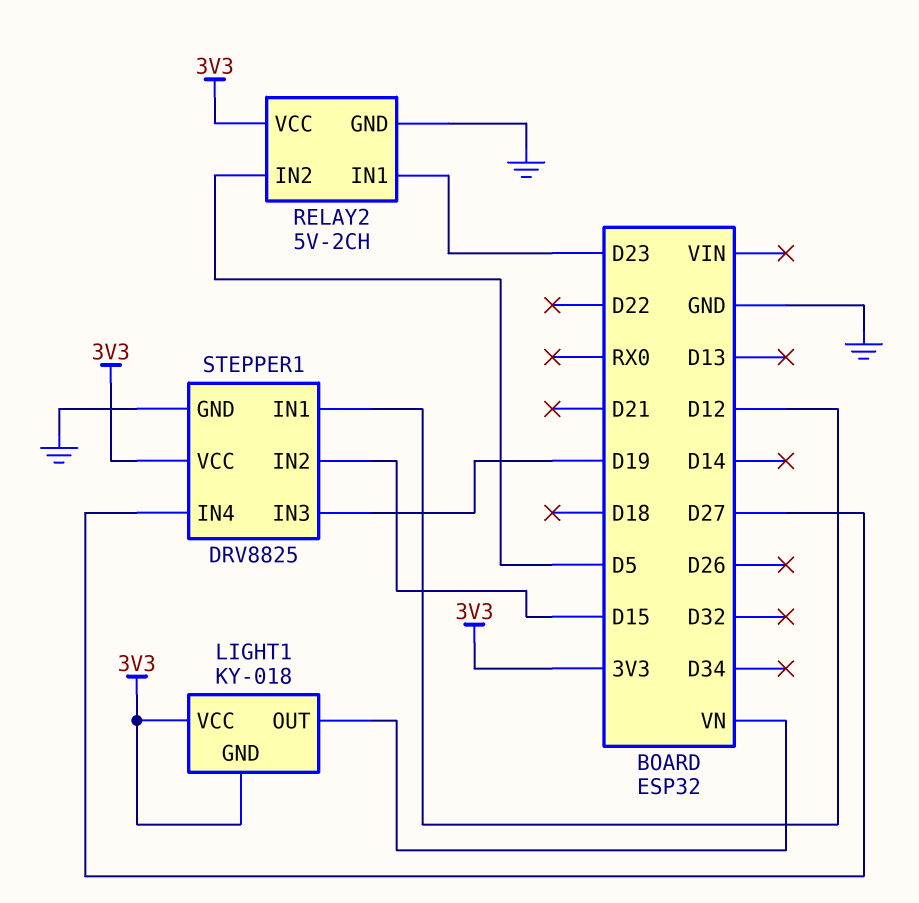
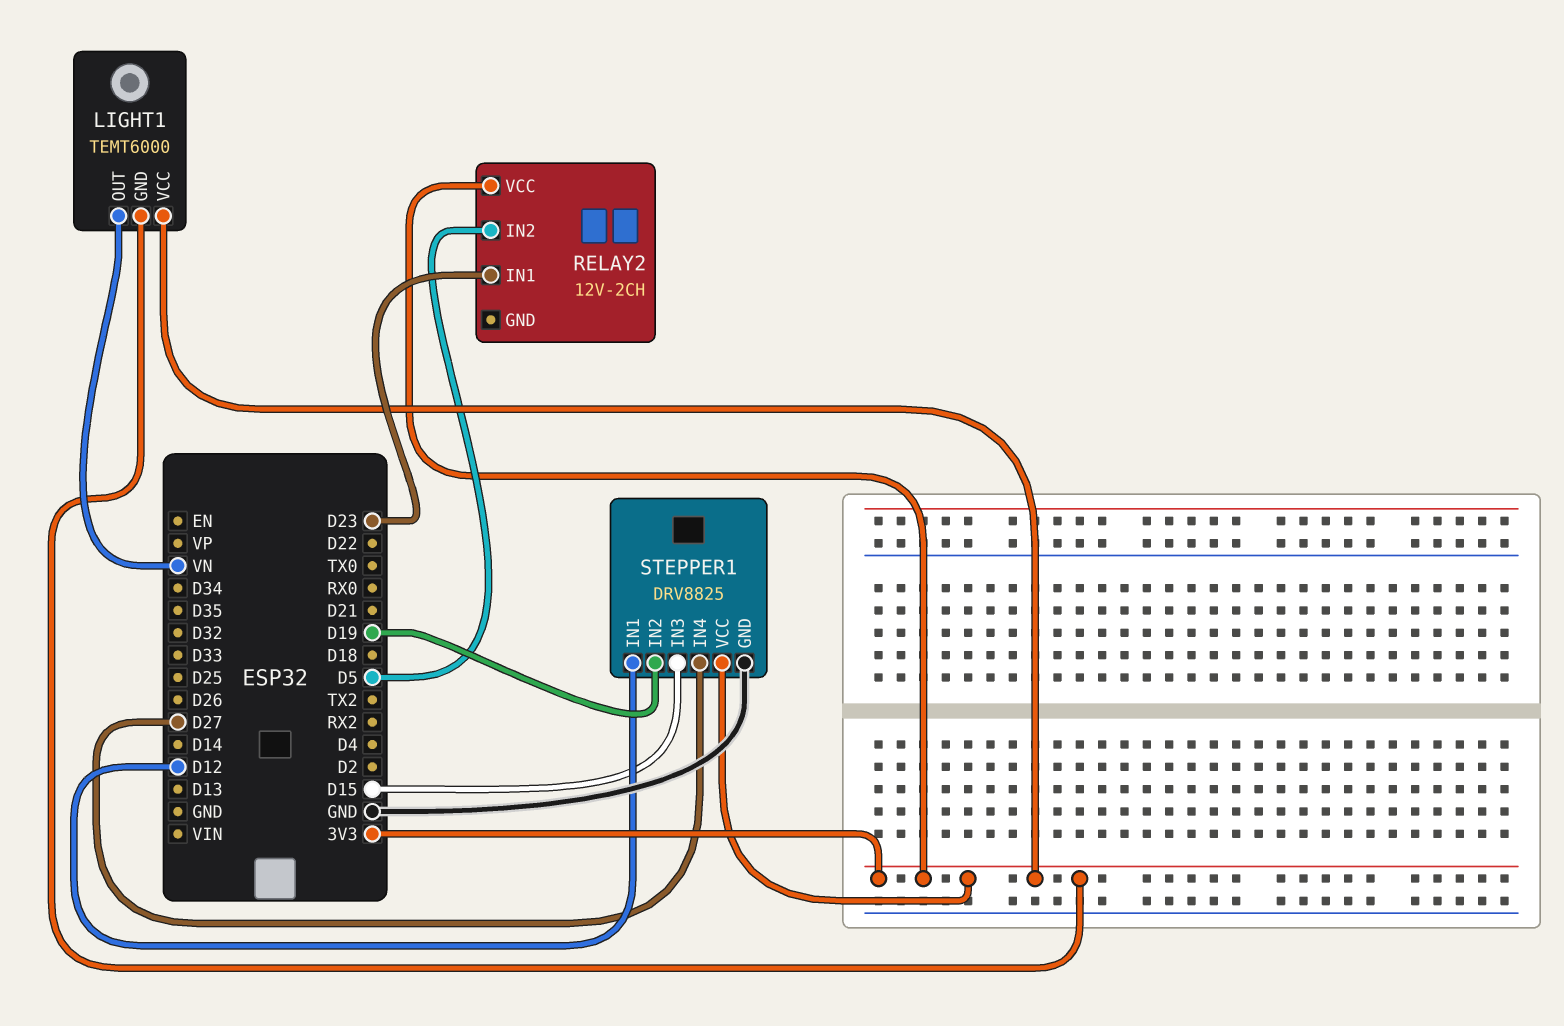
LIGHT1: KY-018 -> TEMT6000
RELAY2: 5V-2CH -> 12V-2CH
RELAY2 pin GND: GND -> none
STEPPER1 pin IN2: D15 -> D19
STEPPER1 pin IN3: D19 -> D15

